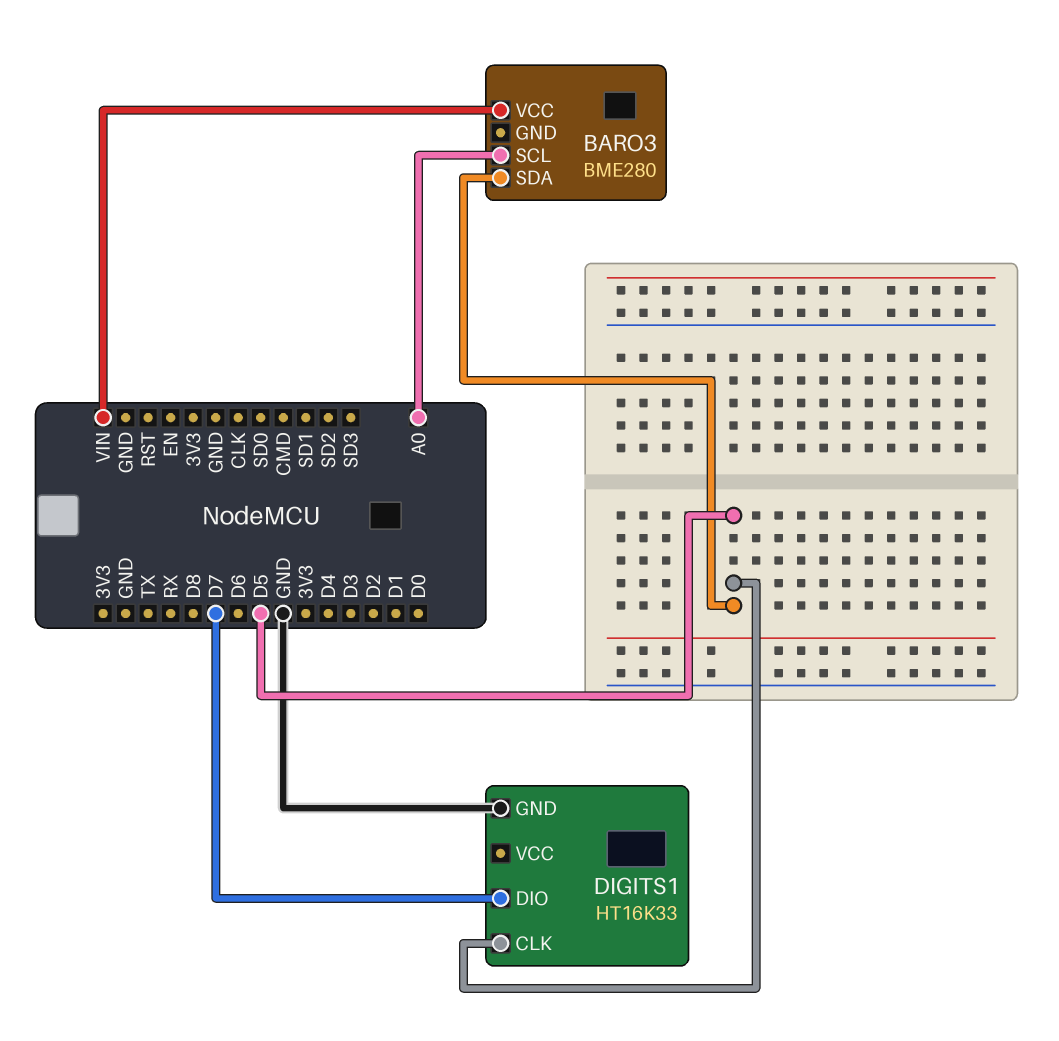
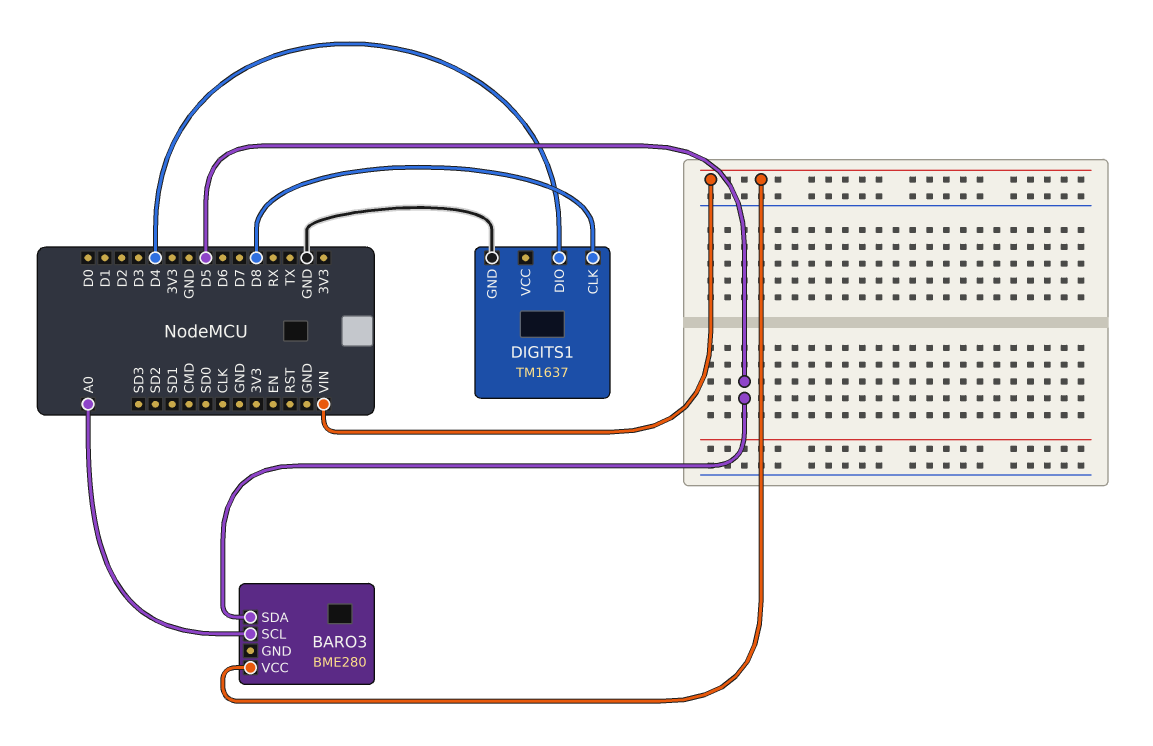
DIGITS1: HT16K33 -> TM1637
DIGITS1 pin CLK: D5 -> D8
DIGITS1 pin DIO: D7 -> D4

